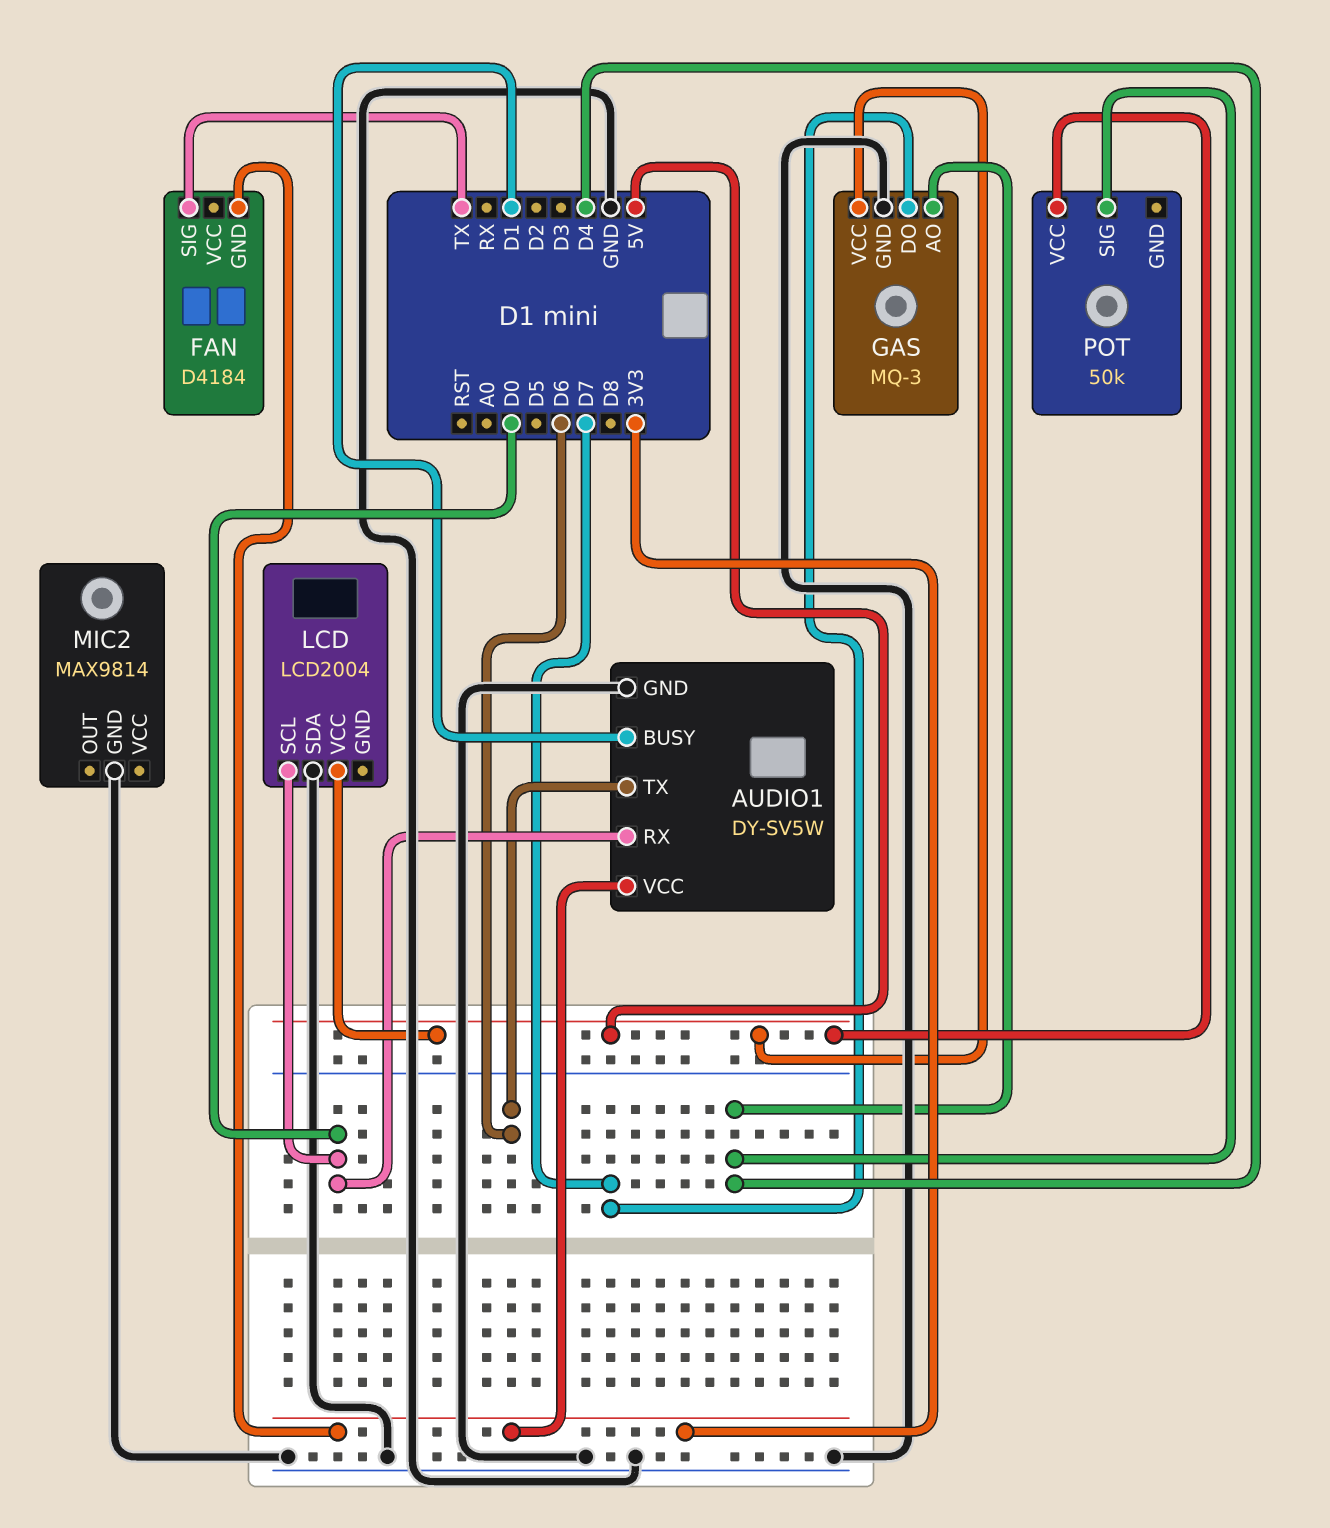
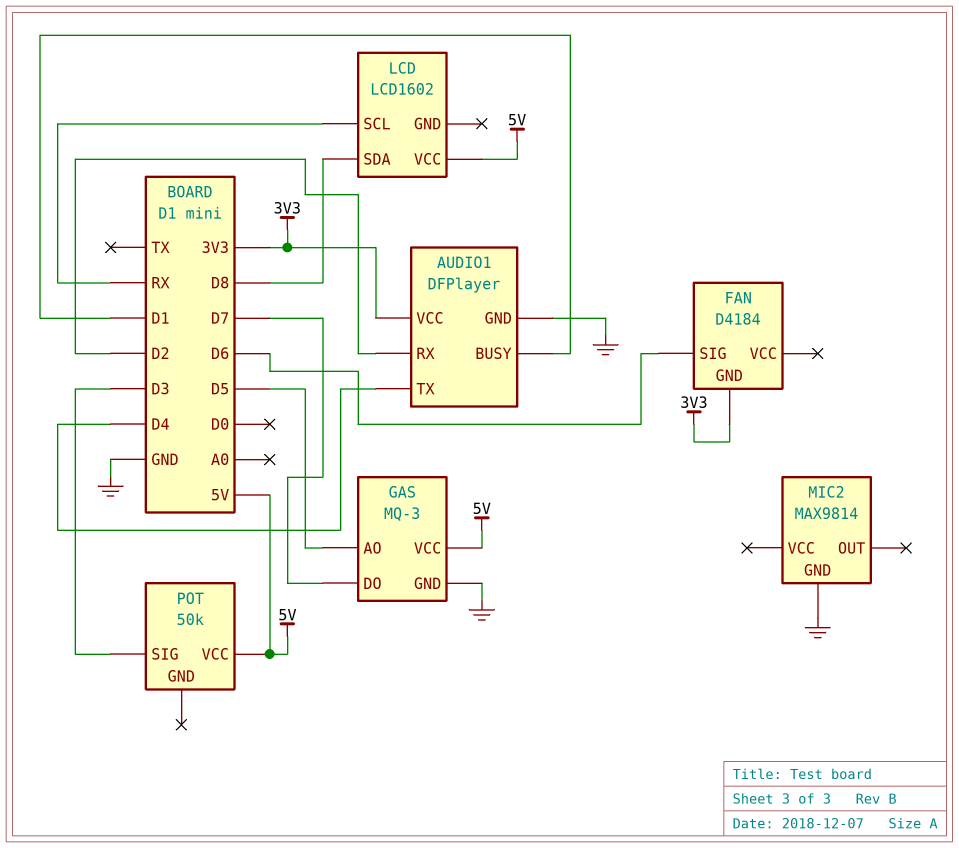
AUDIO1: DY-SV5W -> DFPlayer
AUDIO1 pin RX: D0 -> D2
AUDIO1 pin TX: D6 -> D4
FAN pin SIG: TX -> D6
GAS pin AO: D4 -> D5
LCD: LCD2004 -> LCD1602
LCD pin SCL: D0 -> RX
LCD pin SDA: GND -> D8
POT pin SIG: D4 -> D3

